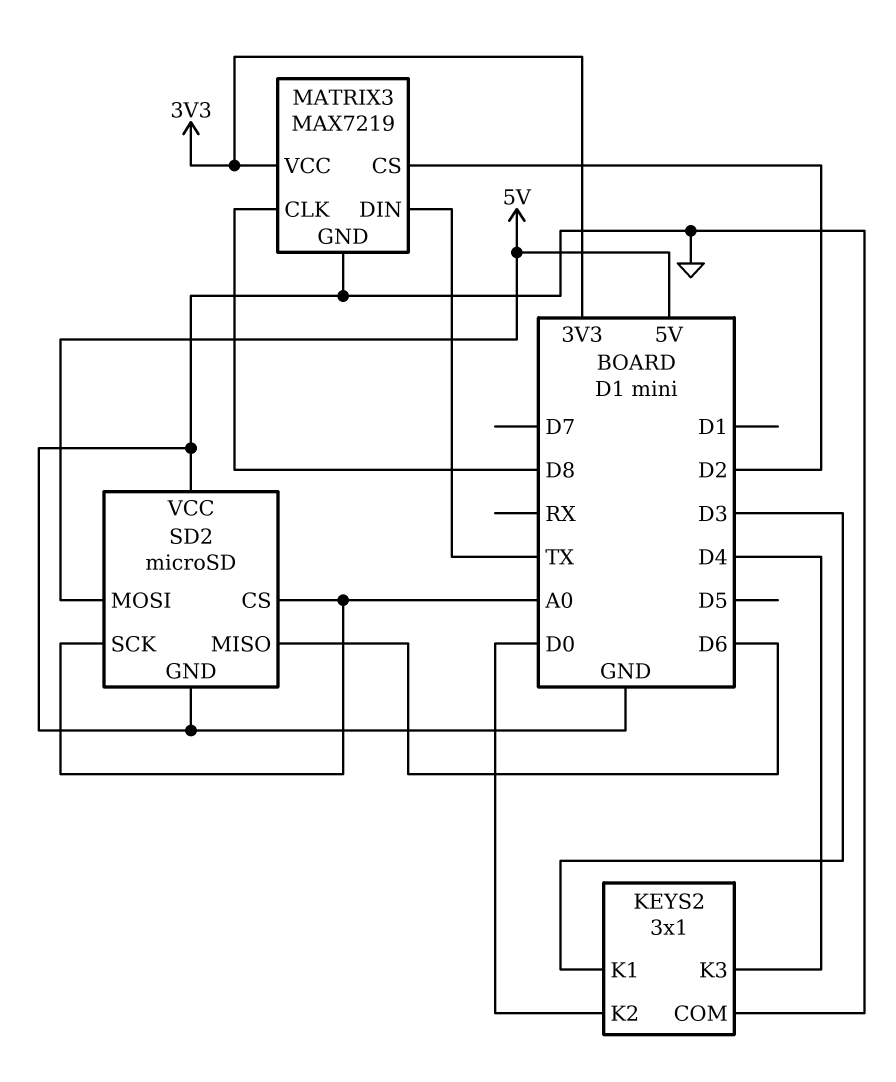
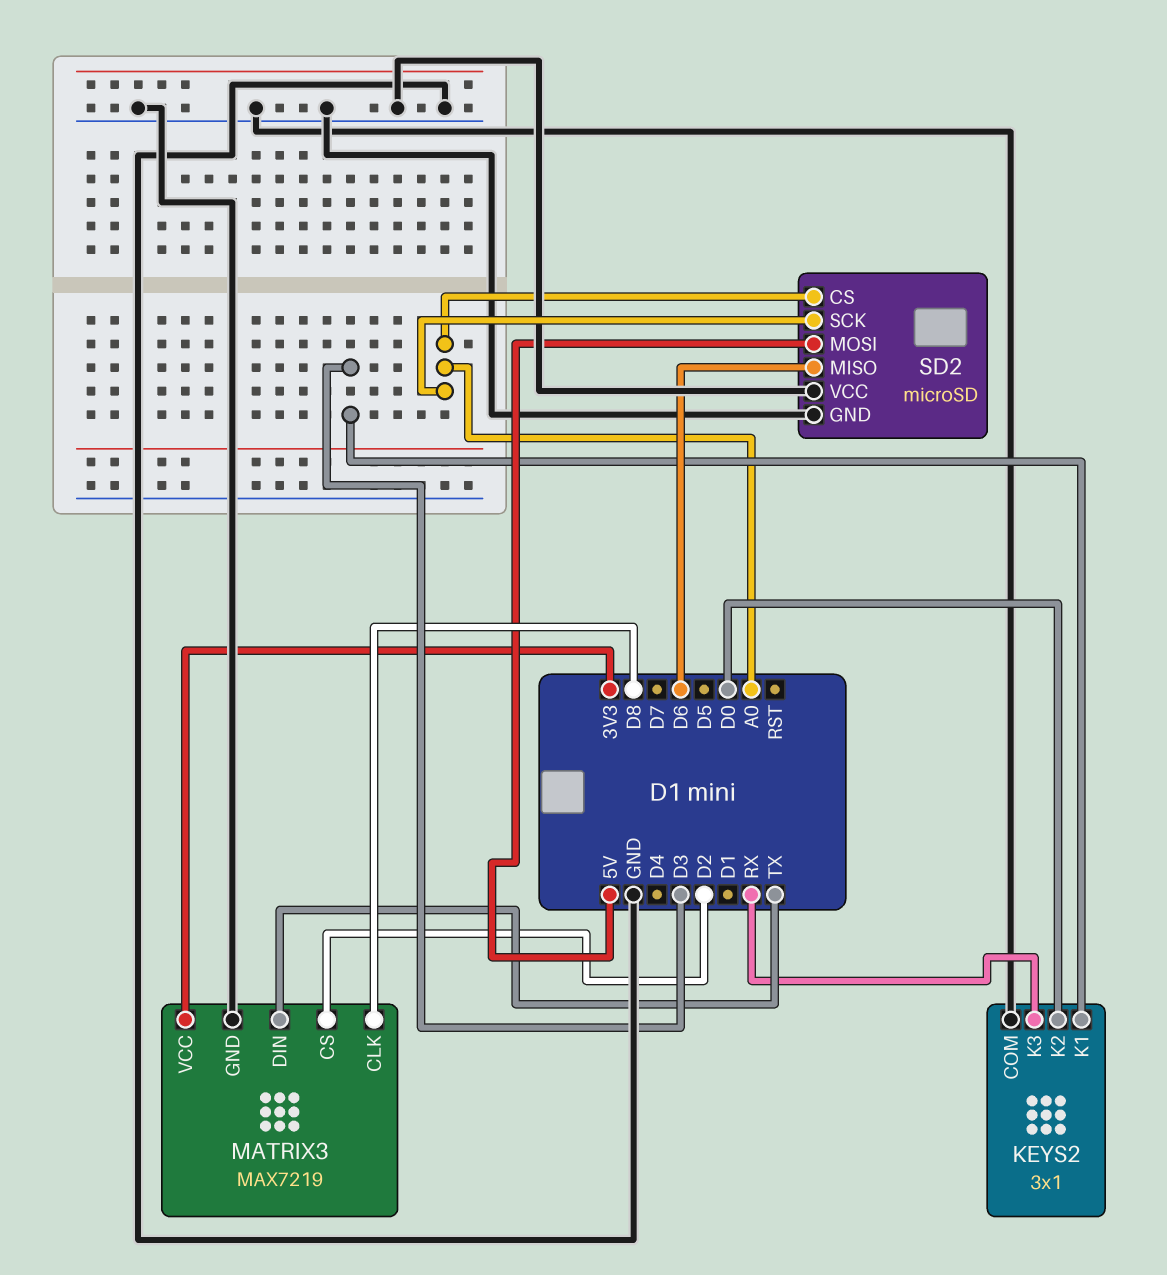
KEYS2 pin K3: D4 -> RX

